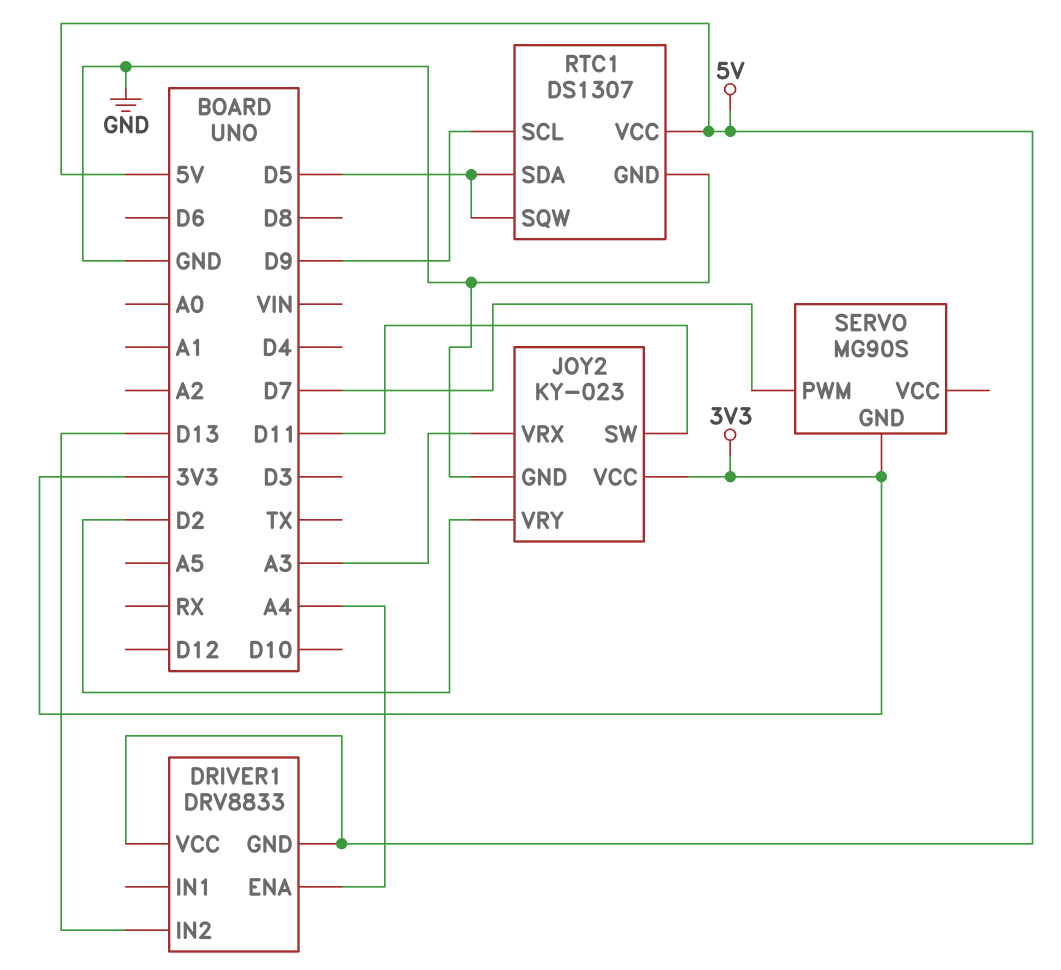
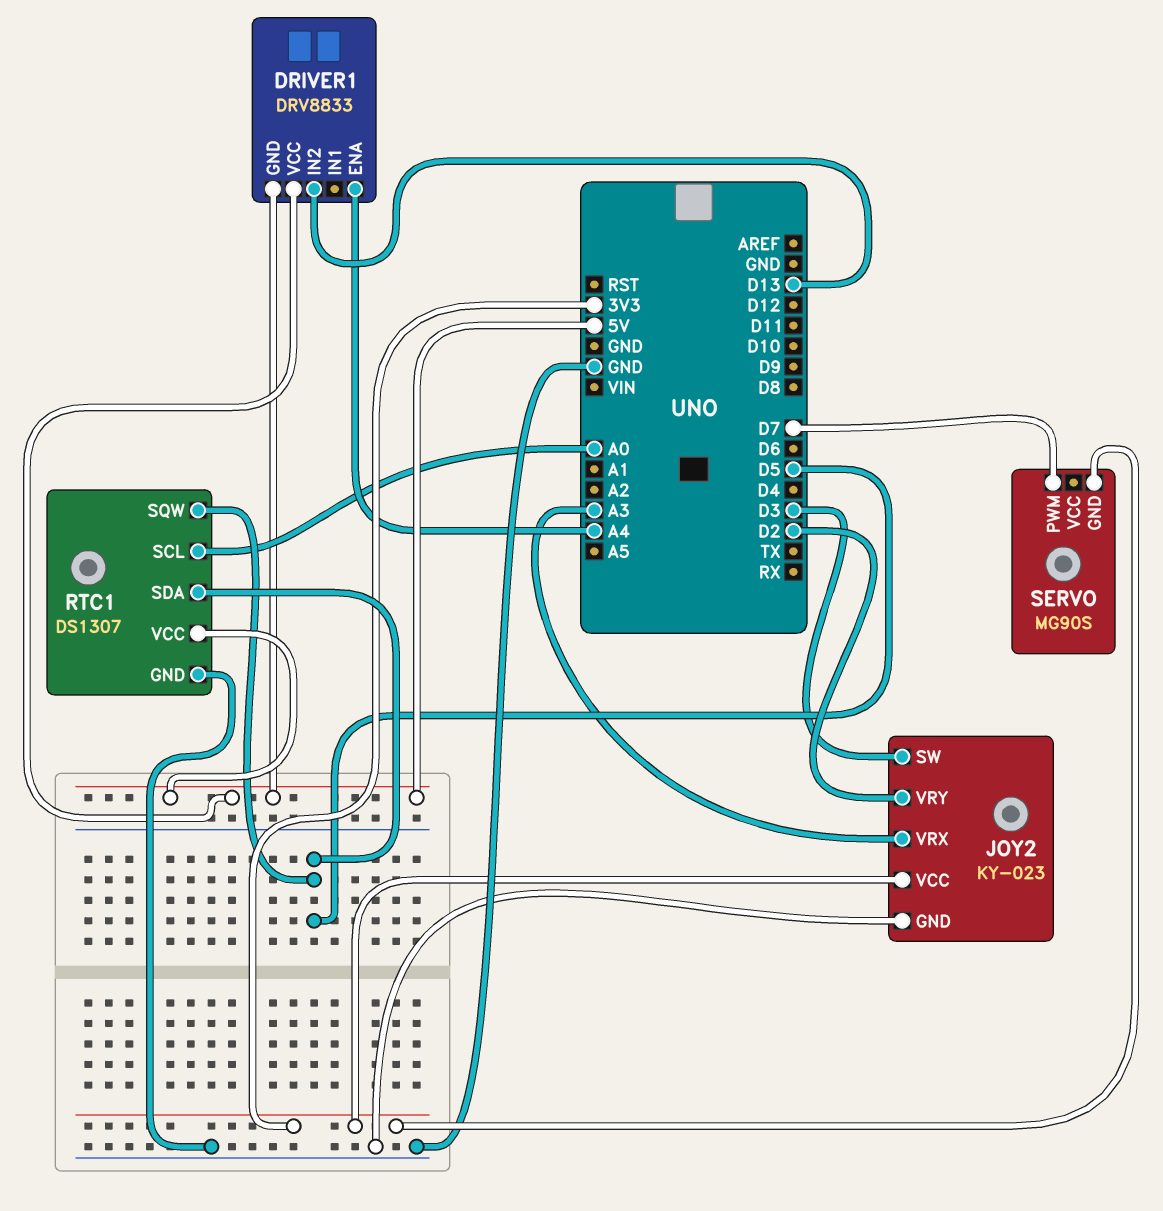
JOY2 pin SW: D11 -> D3
RTC1 pin SCL: D9 -> A0

